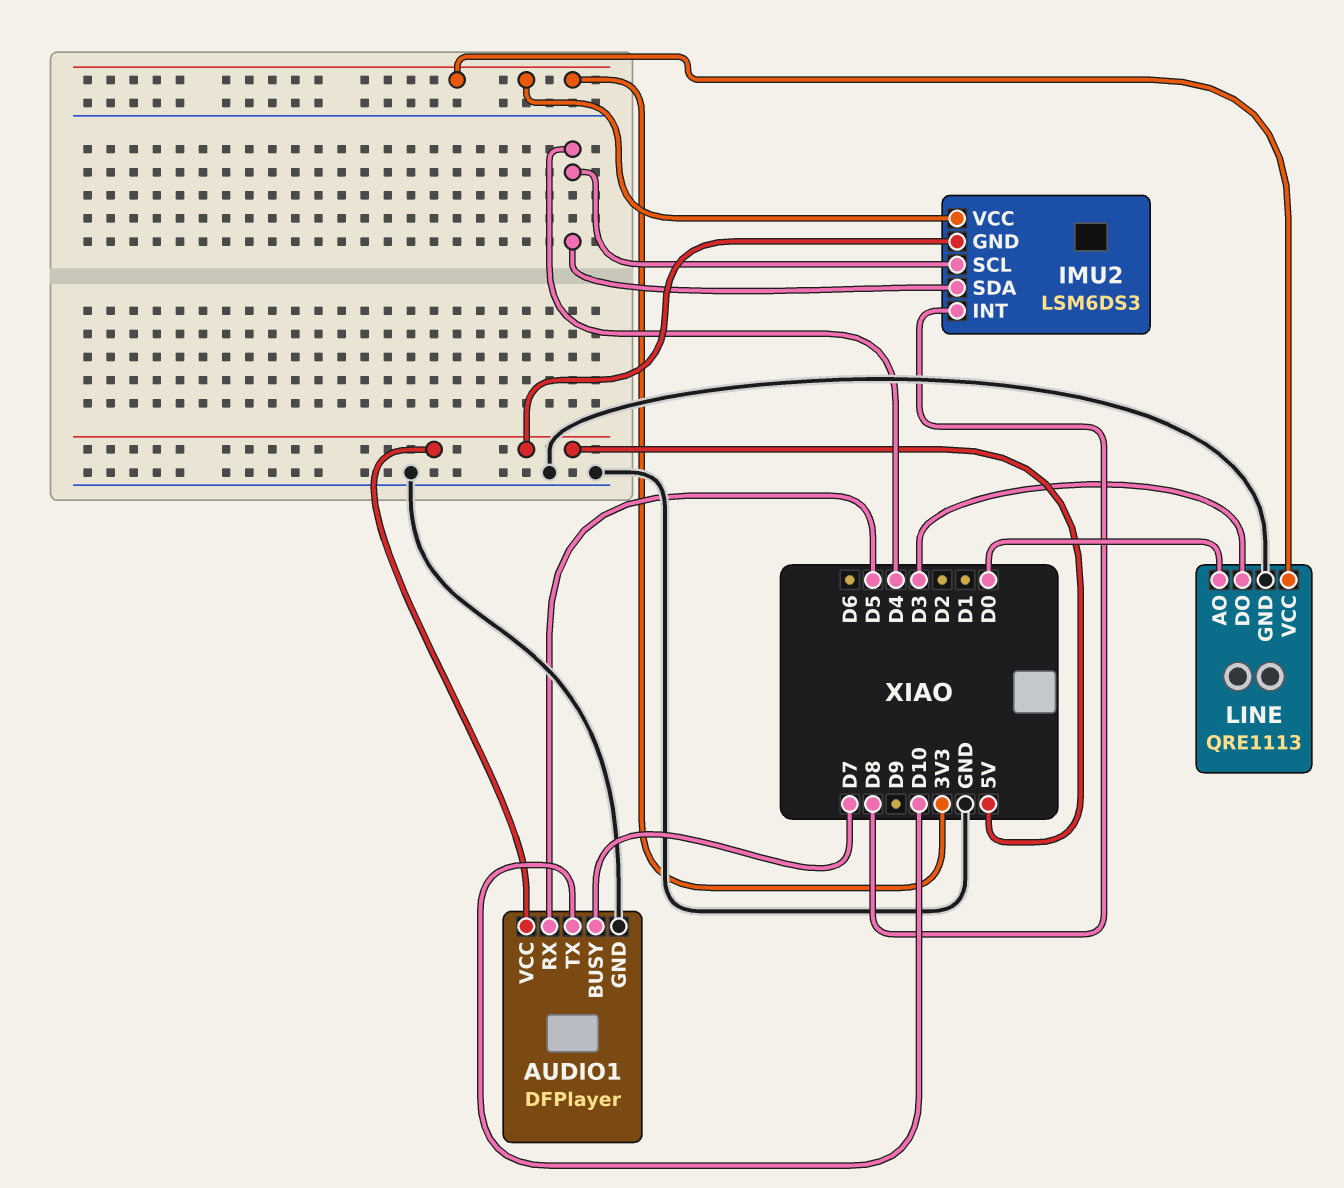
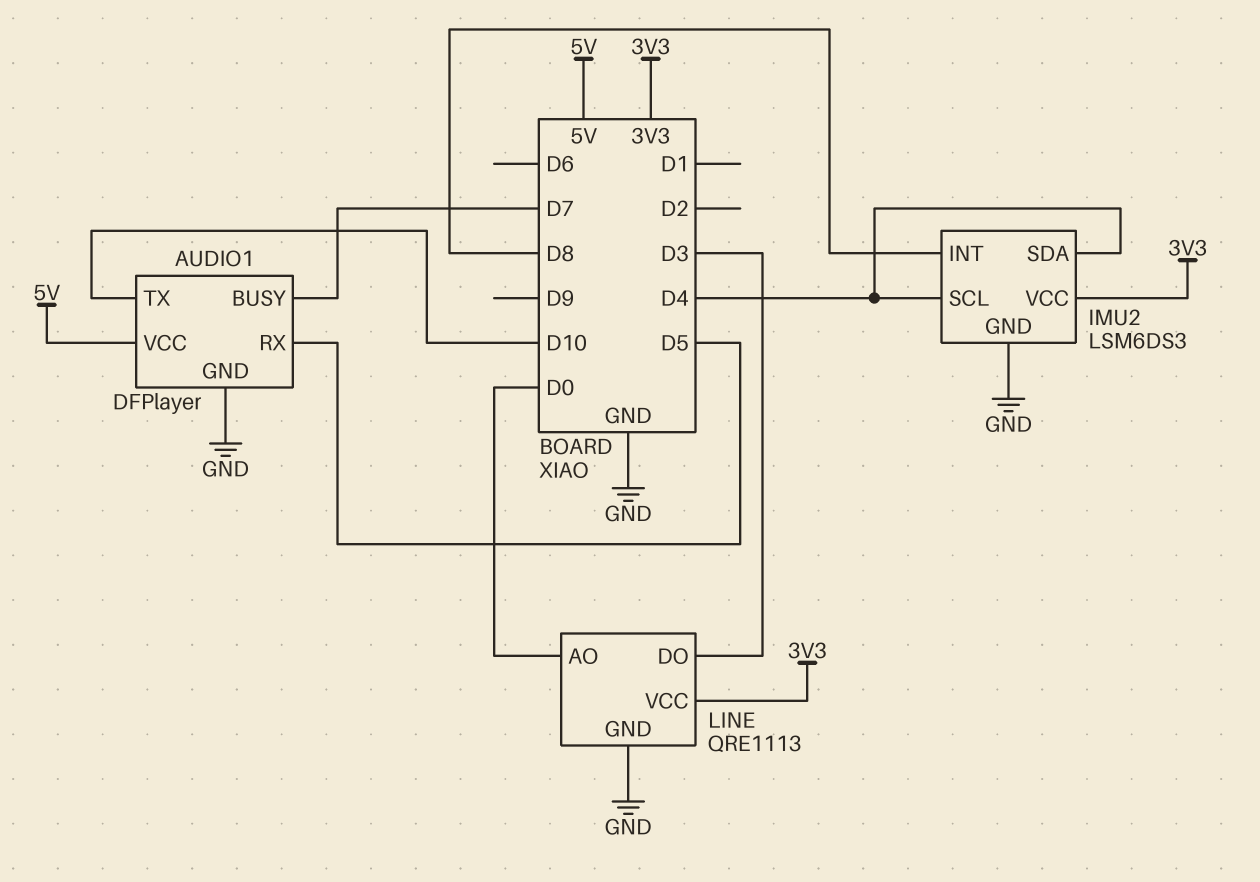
IMU2 pin GND: 5V -> GND

